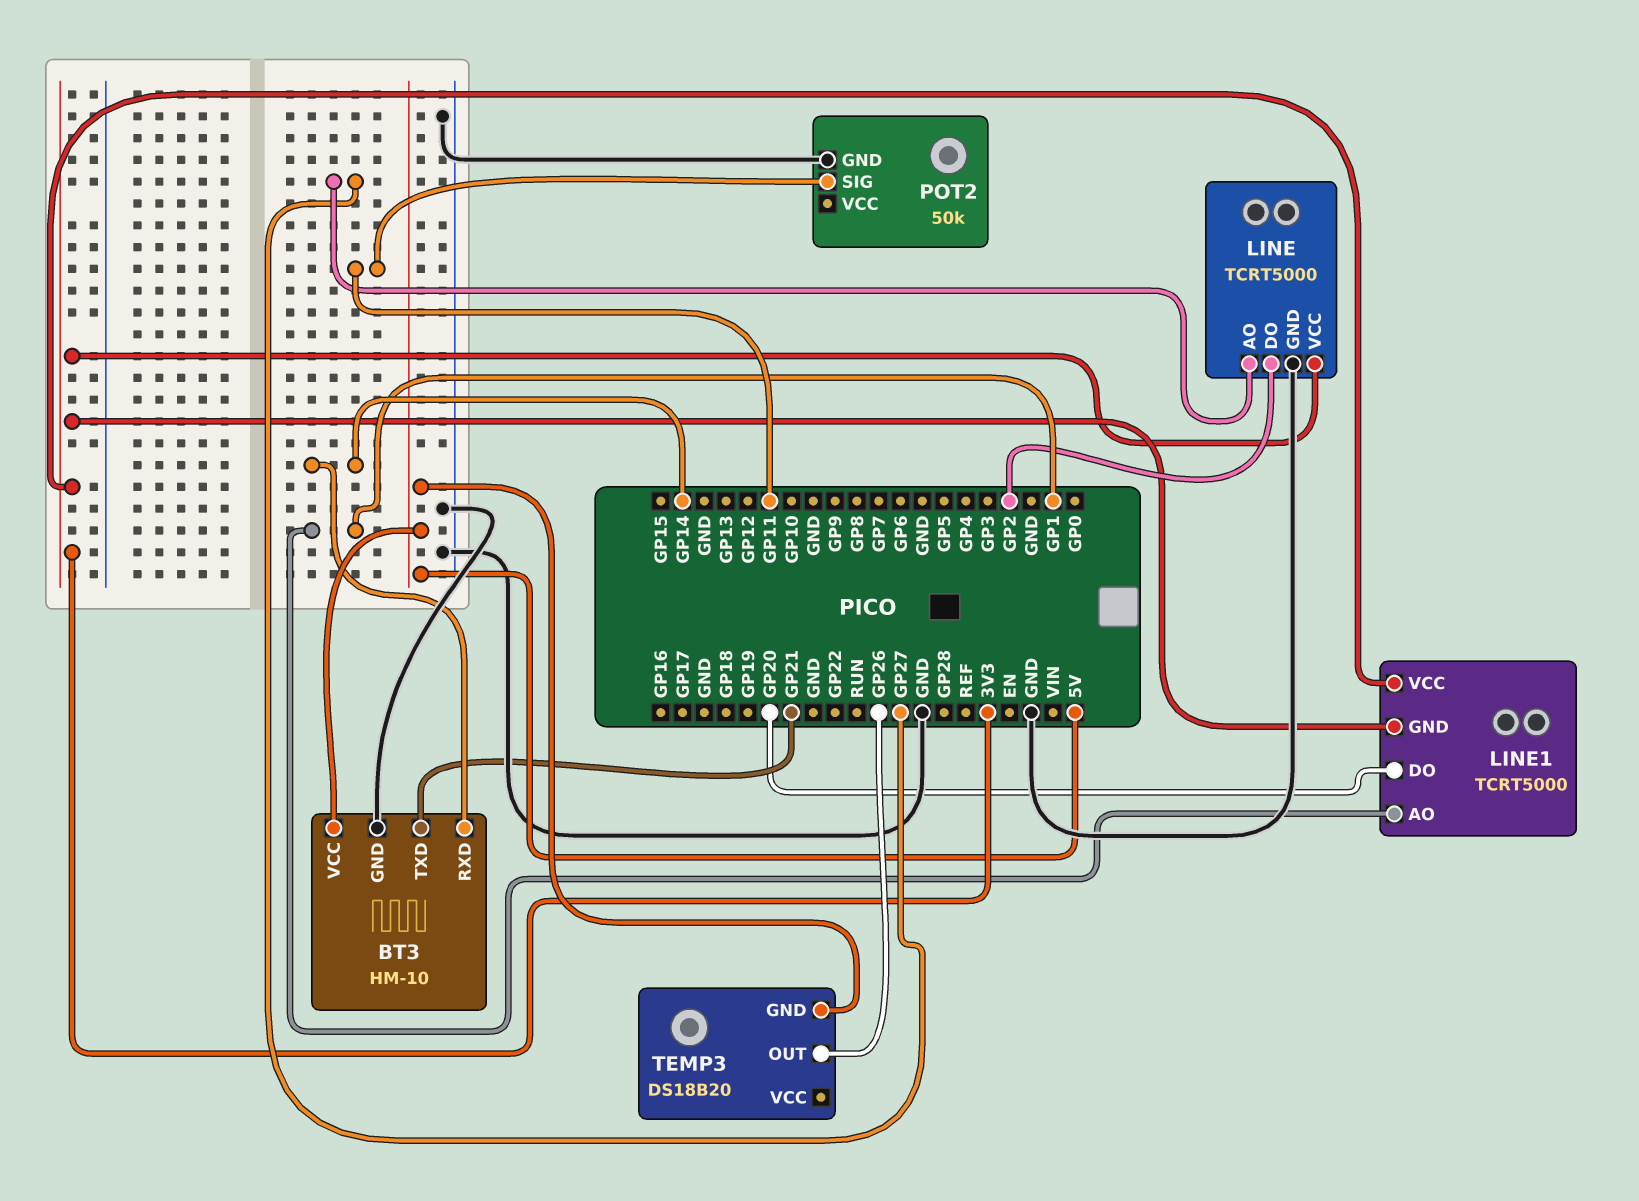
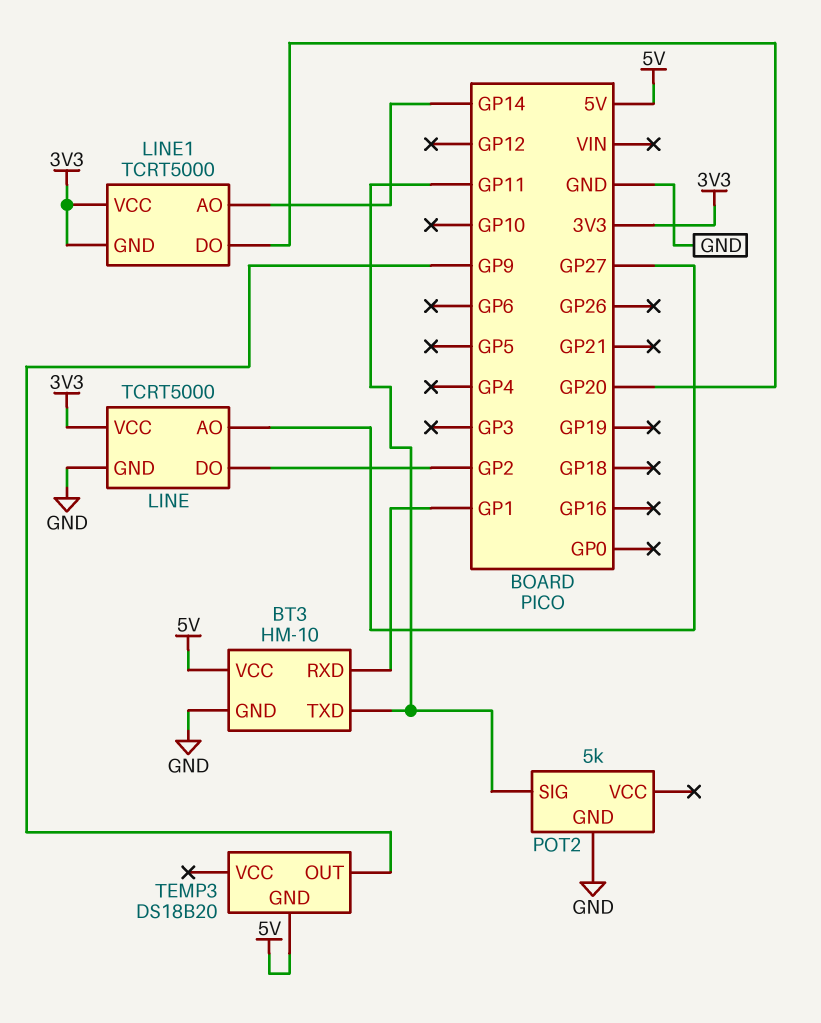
BT3 pin RXD: GP14 -> GP1
BT3 pin TXD: GP21 -> GP11
LINE1 pin AO: GP1 -> GP14
POT2: 50k -> 5k
TEMP3 pin OUT: GP26 -> GP9

